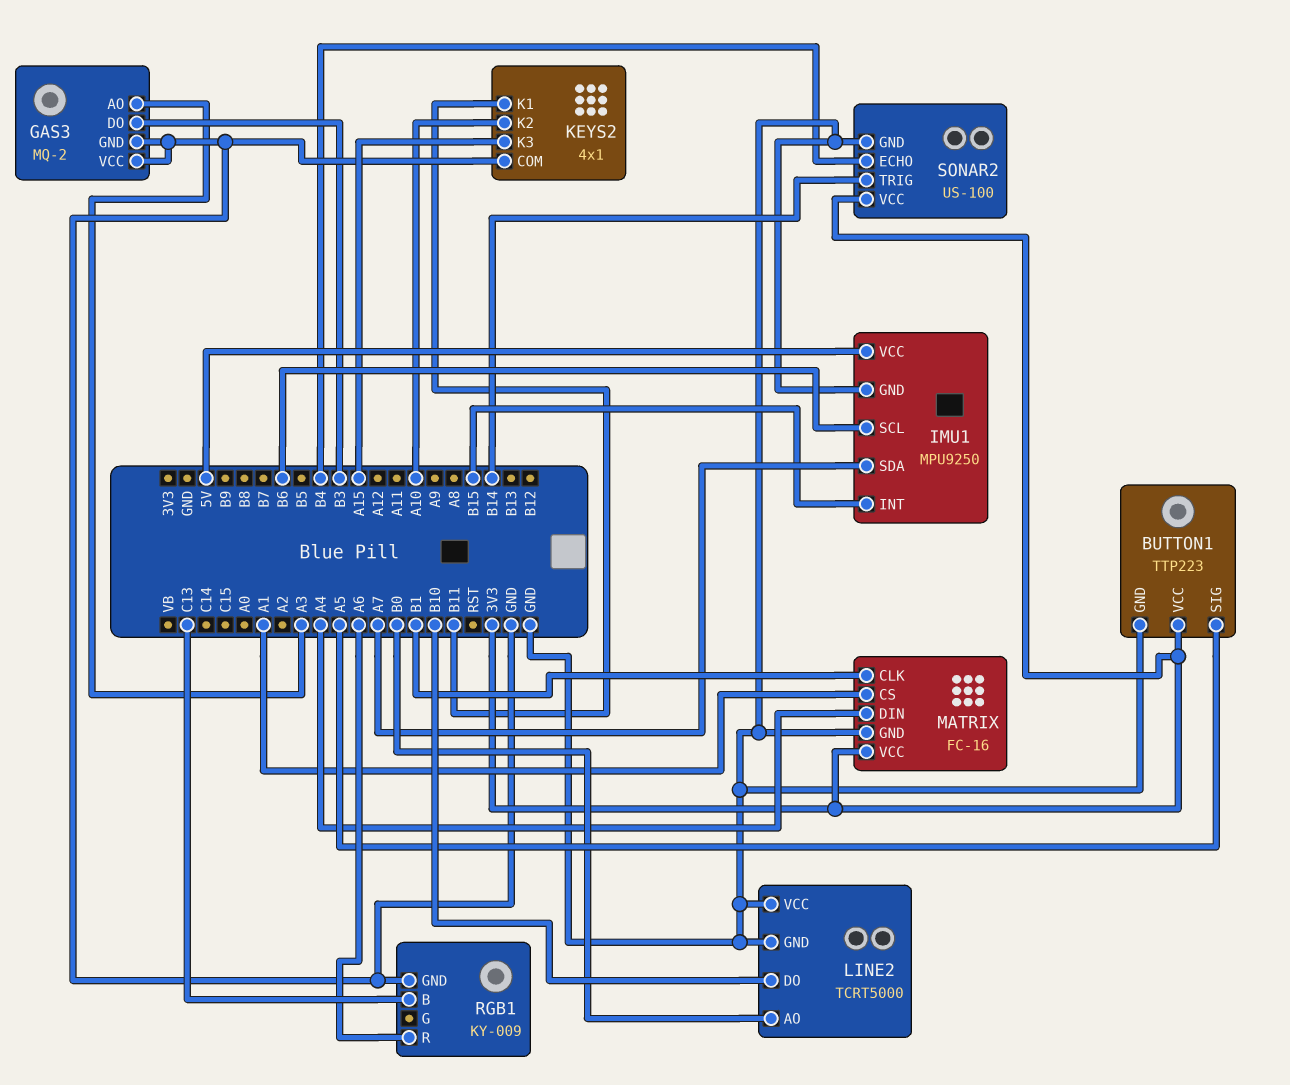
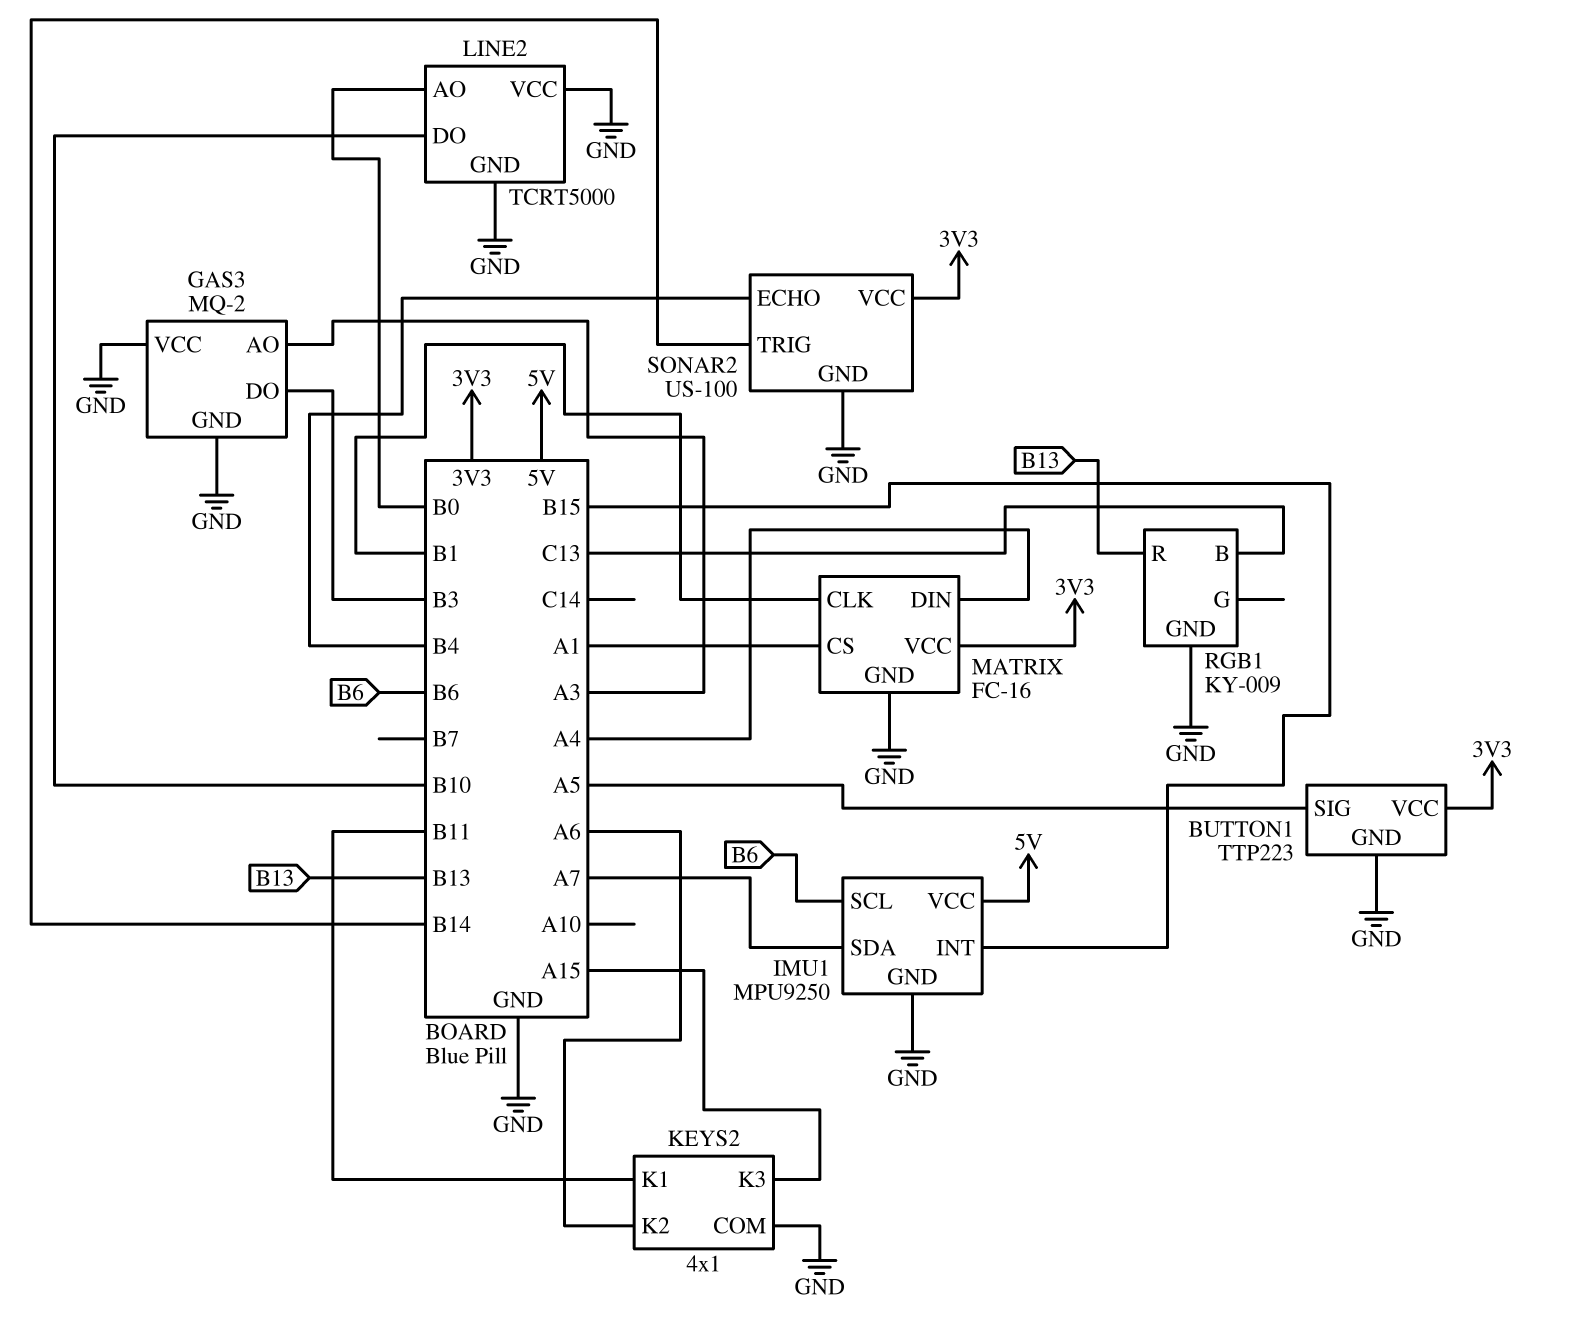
KEYS2 pin K2: A10 -> A6
RGB1 pin R: A6 -> B13

